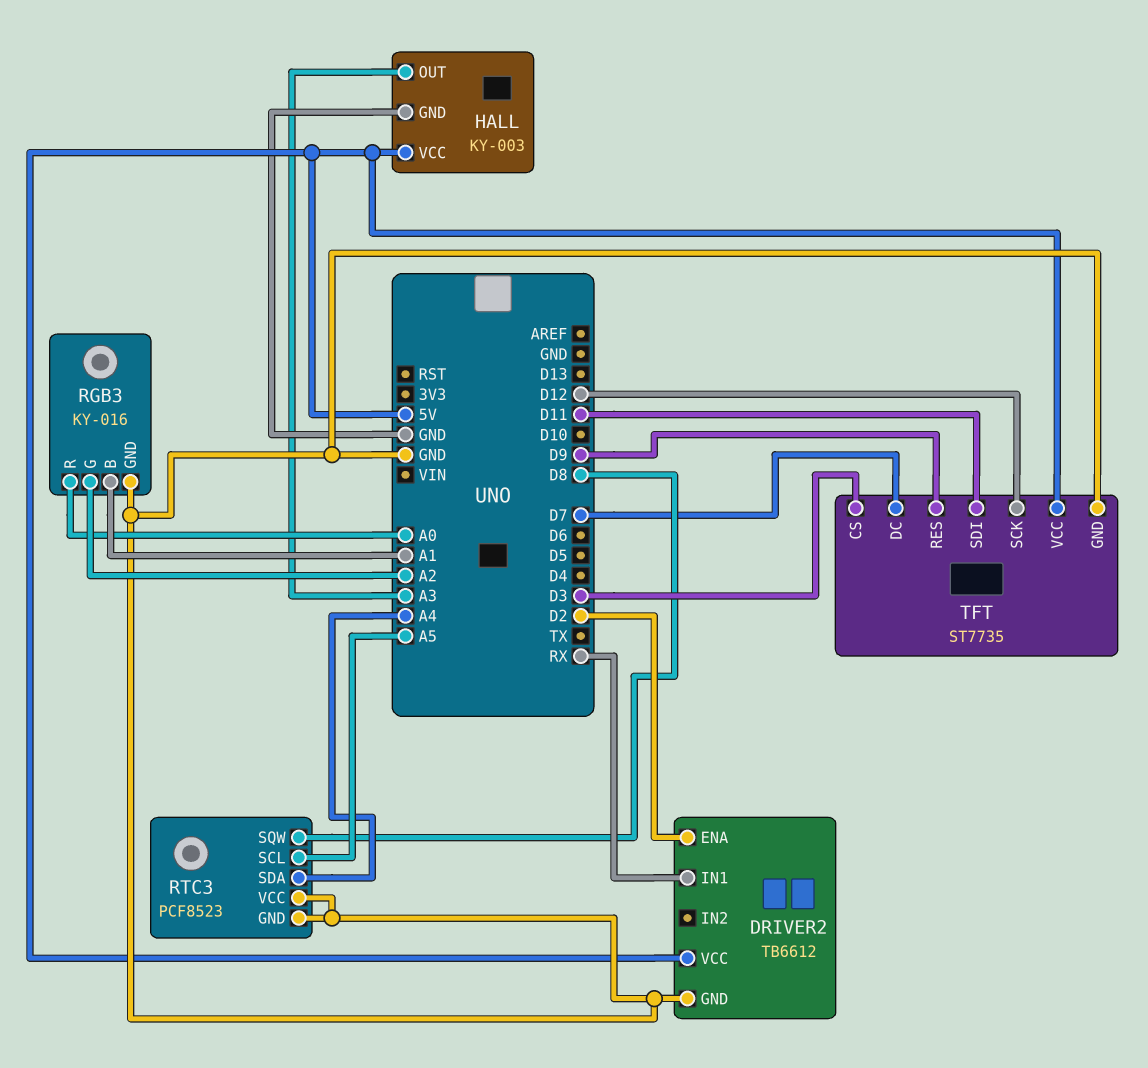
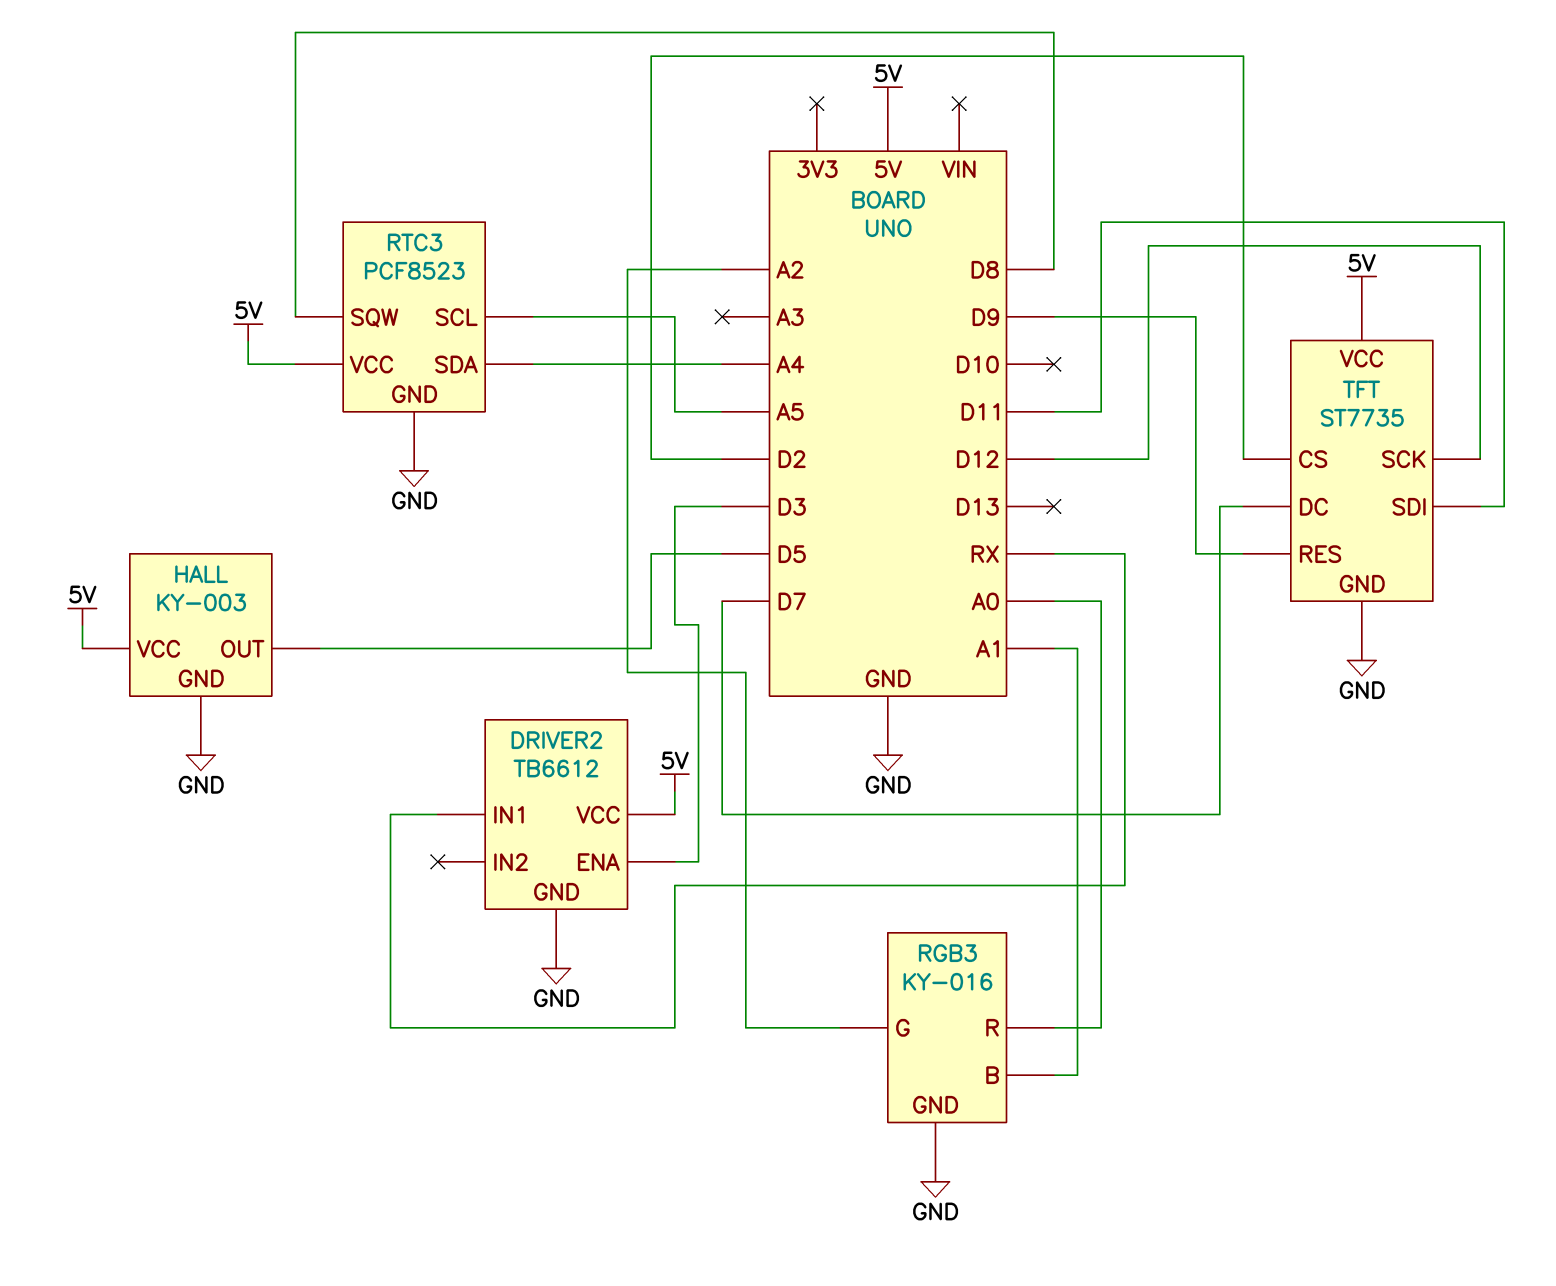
DRIVER2 pin ENA: D2 -> D3
HALL pin OUT: A3 -> D5
RTC3 pin VCC: GND -> 5V
TFT pin CS: D3 -> D2

